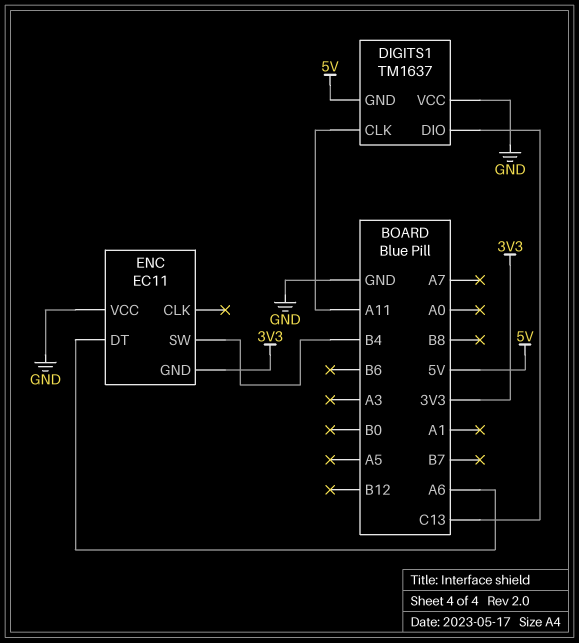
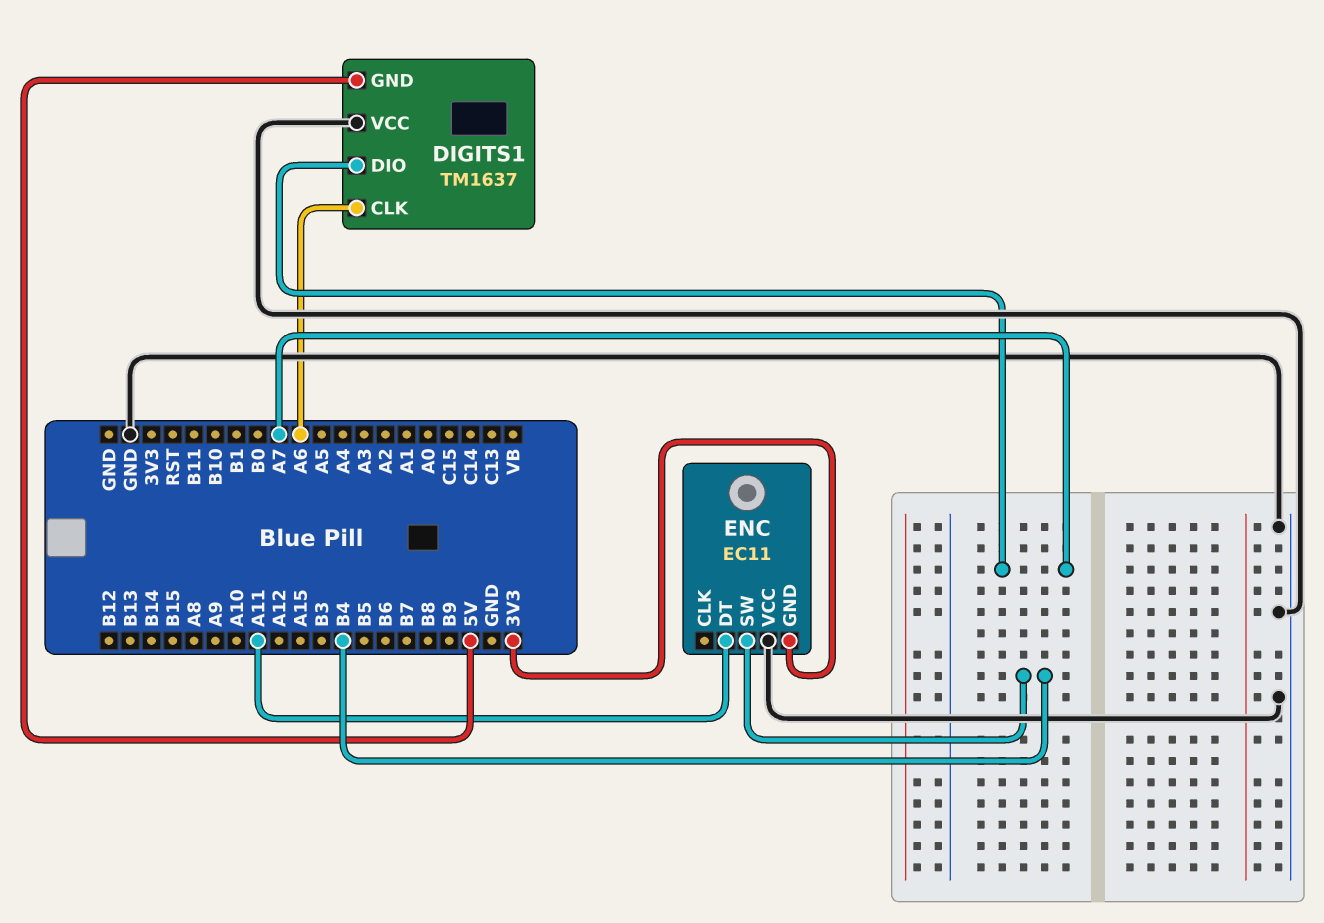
DIGITS1 pin CLK: A11 -> A6
DIGITS1 pin DIO: C13 -> A7
ENC pin DT: A6 -> A11

